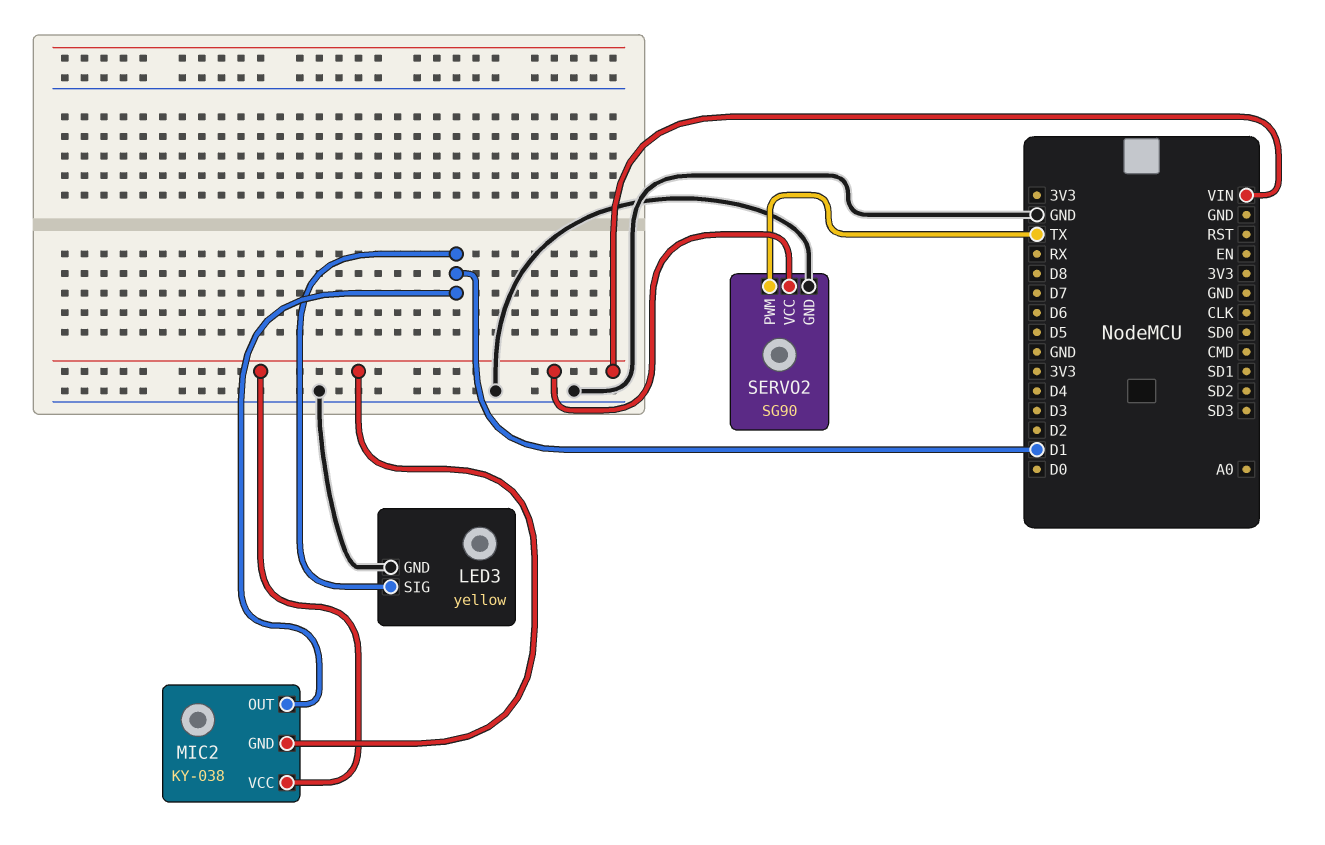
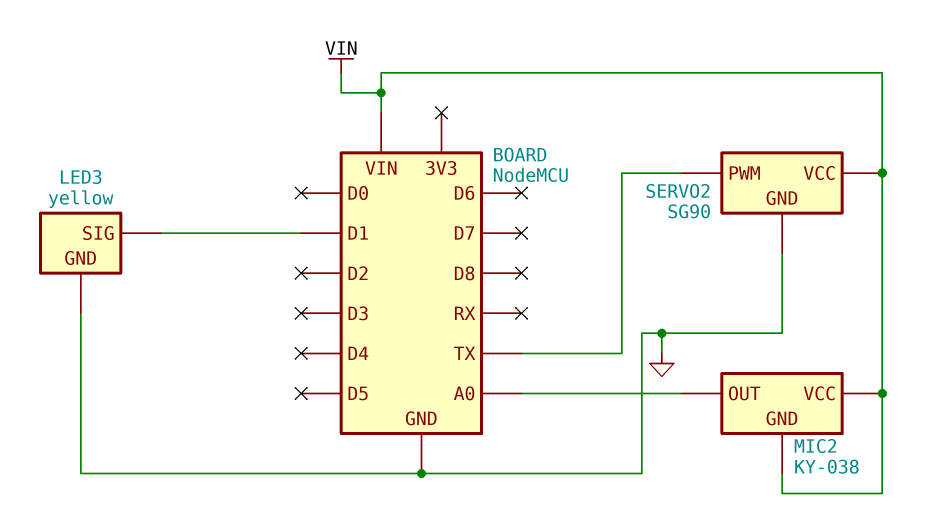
MIC2 pin OUT: D1 -> A0

